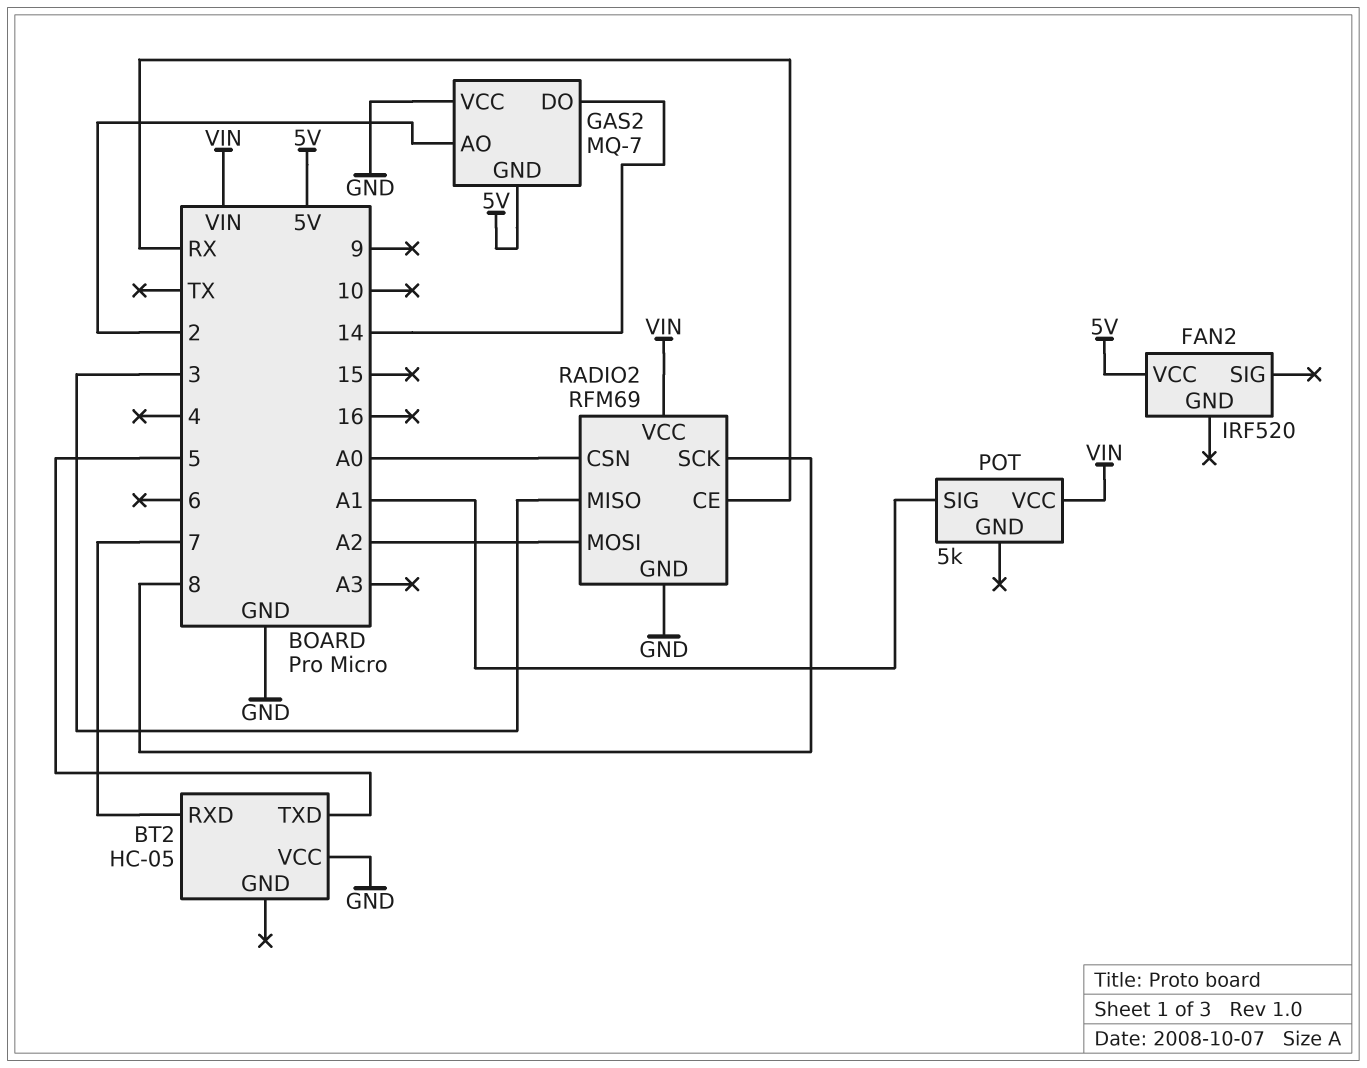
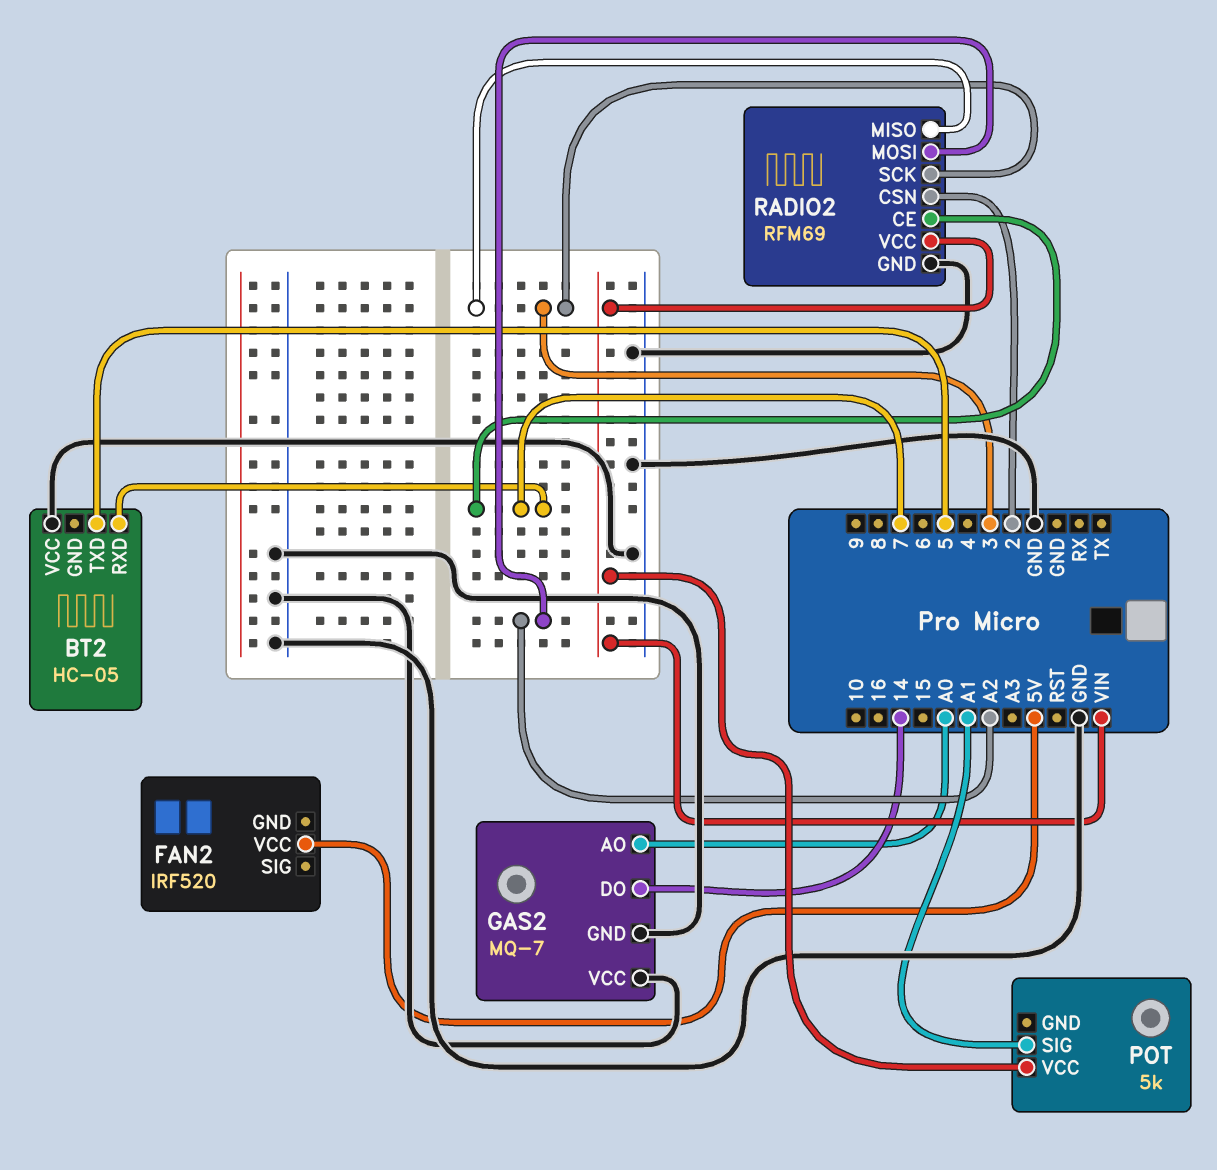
GAS2 pin AO: 2 -> A0
GAS2 pin GND: 5V -> GND
RADIO2 pin CE: RX -> 7
RADIO2 pin CSN: A0 -> 2
RADIO2 pin SCK: 8 -> 3

